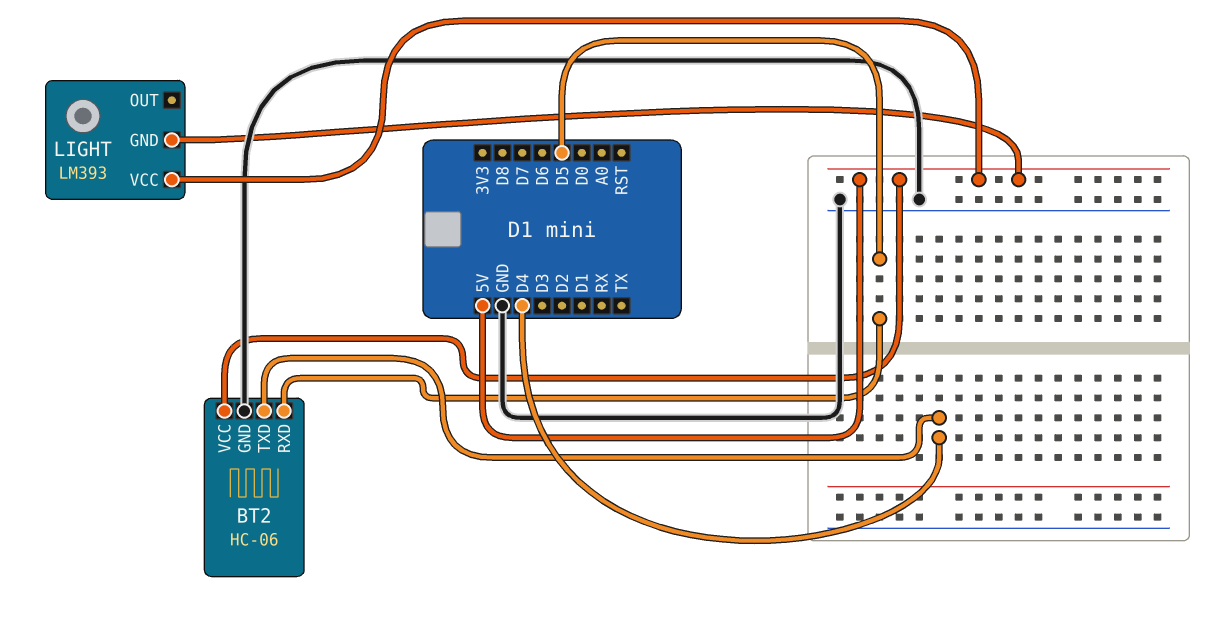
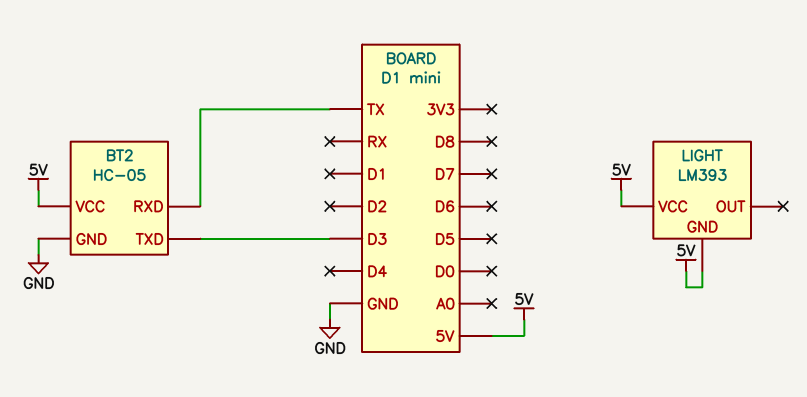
BT2: HC-06 -> HC-05
BT2 pin RXD: D5 -> TX
BT2 pin TXD: D4 -> D3

